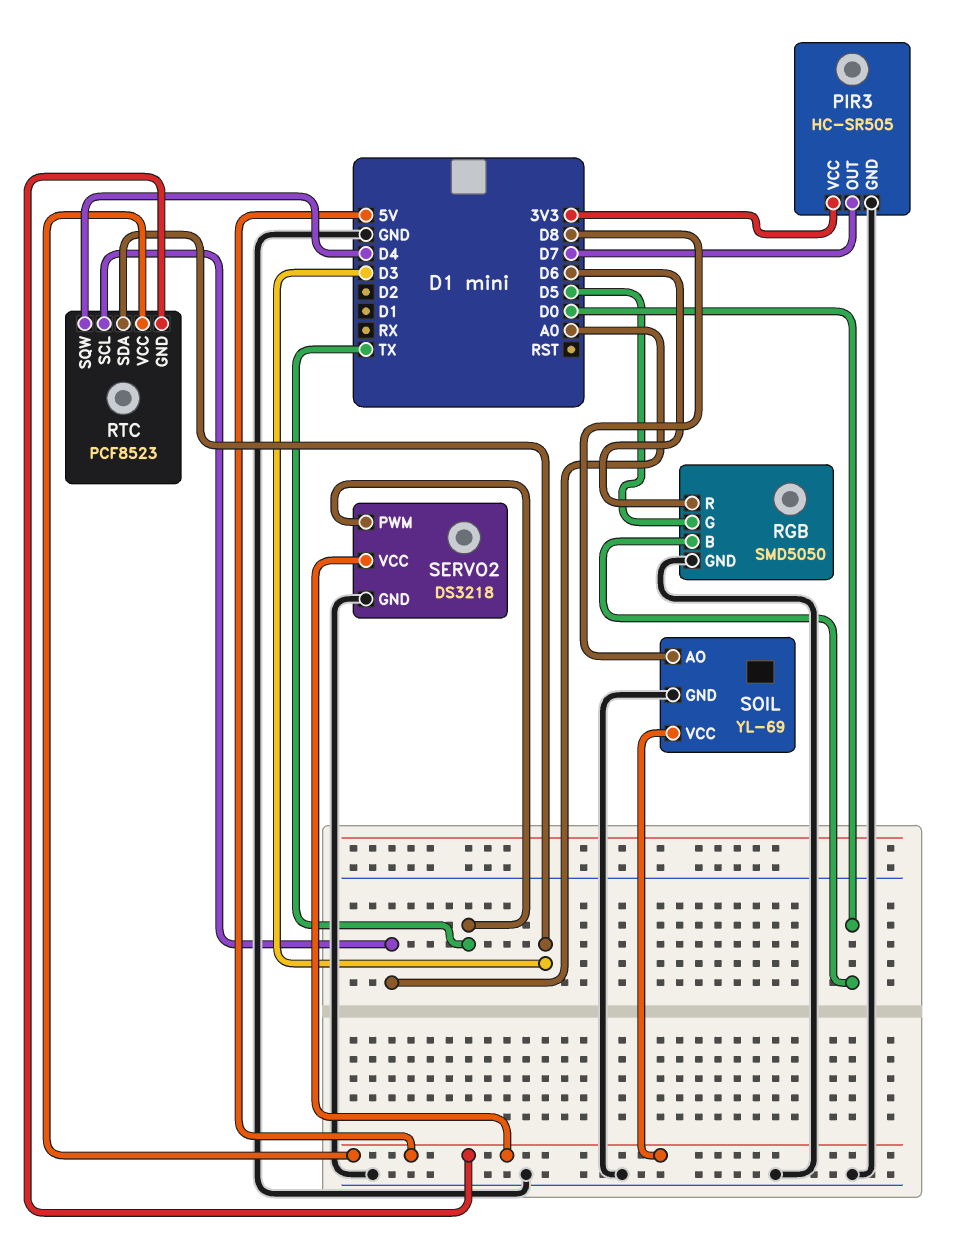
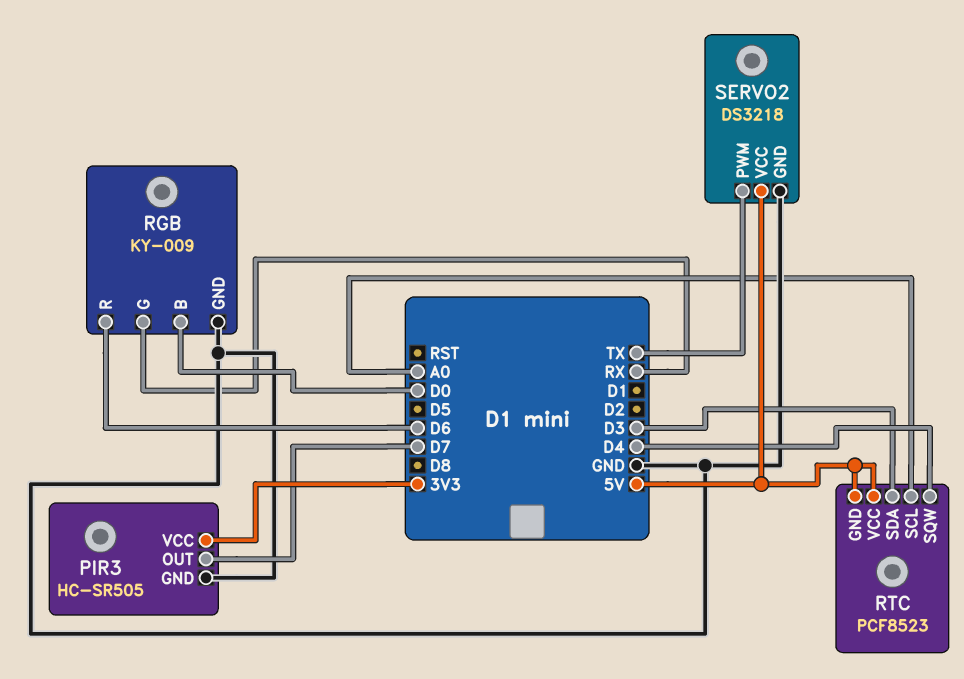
RGB: SMD5050 -> KY-009
RGB pin G: D5 -> RX
SOIL: YL-69 -> none
SOIL pin AO: D8 -> none
SOIL pin GND: GND -> none
SOIL pin VCC: 5V -> none

